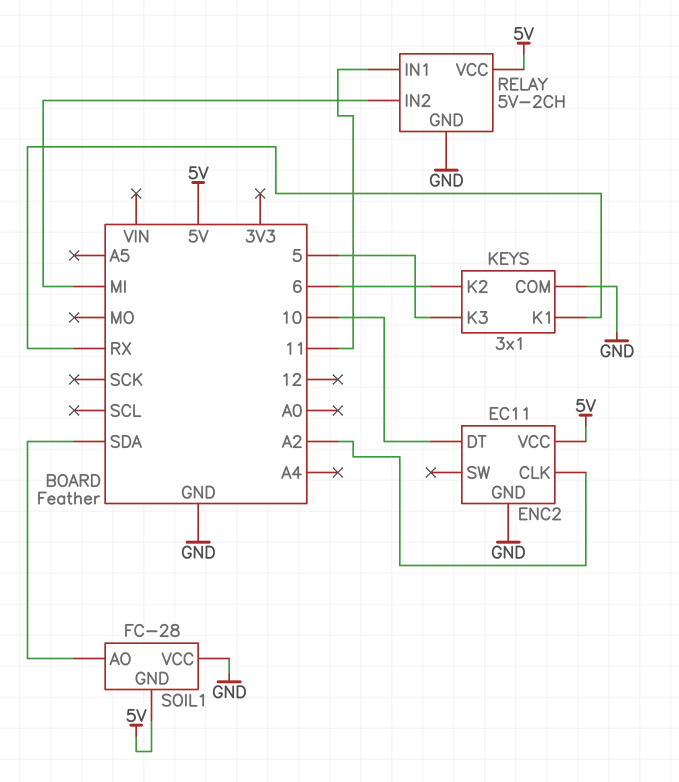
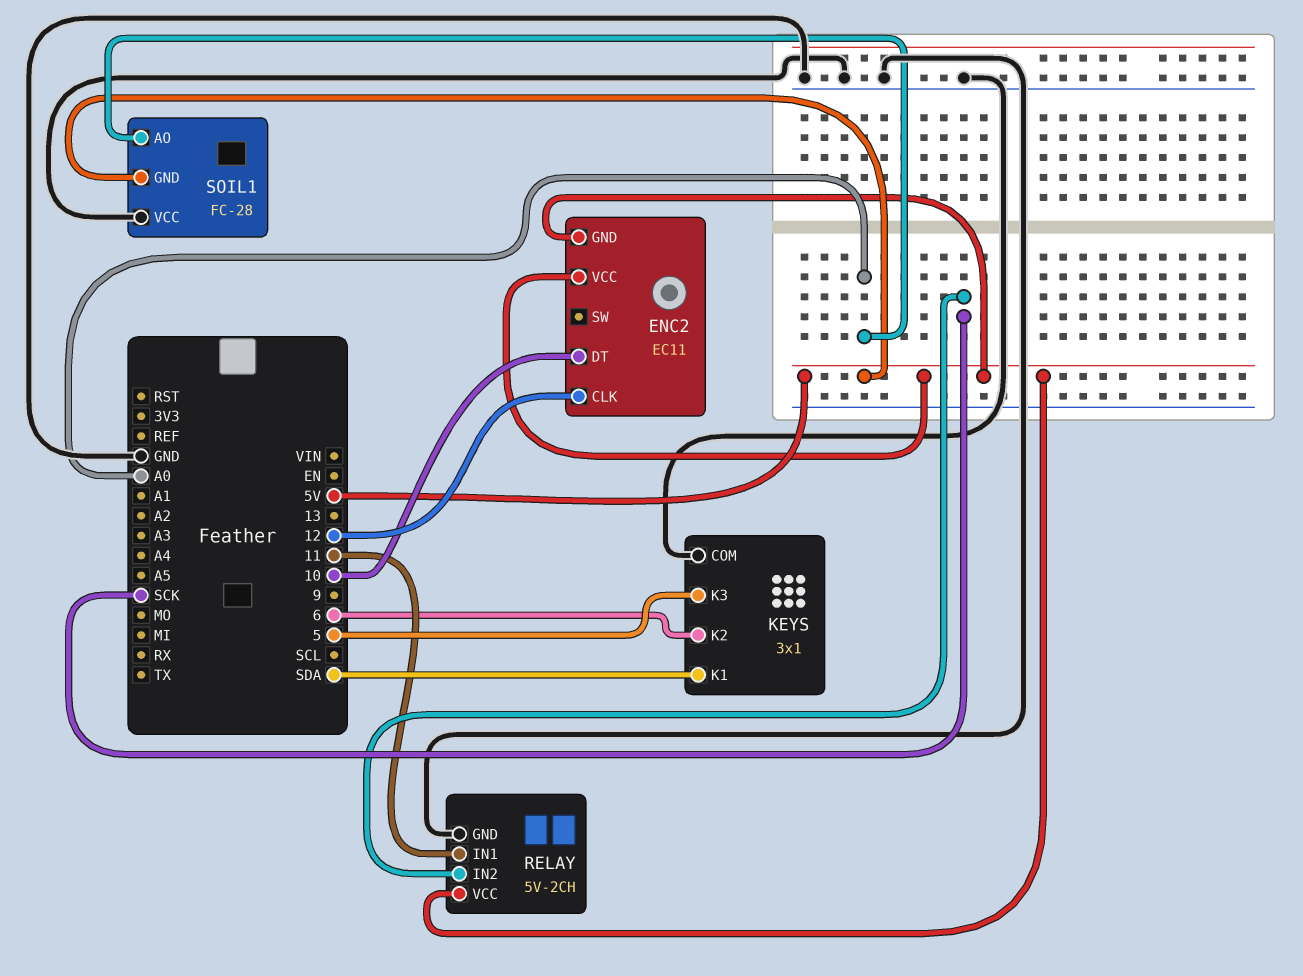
ENC2 pin CLK: A2 -> 12
ENC2 pin GND: GND -> 5V
KEYS pin K1: RX -> SDA
RELAY pin IN2: MI -> SCK
SOIL1 pin AO: SDA -> A0

